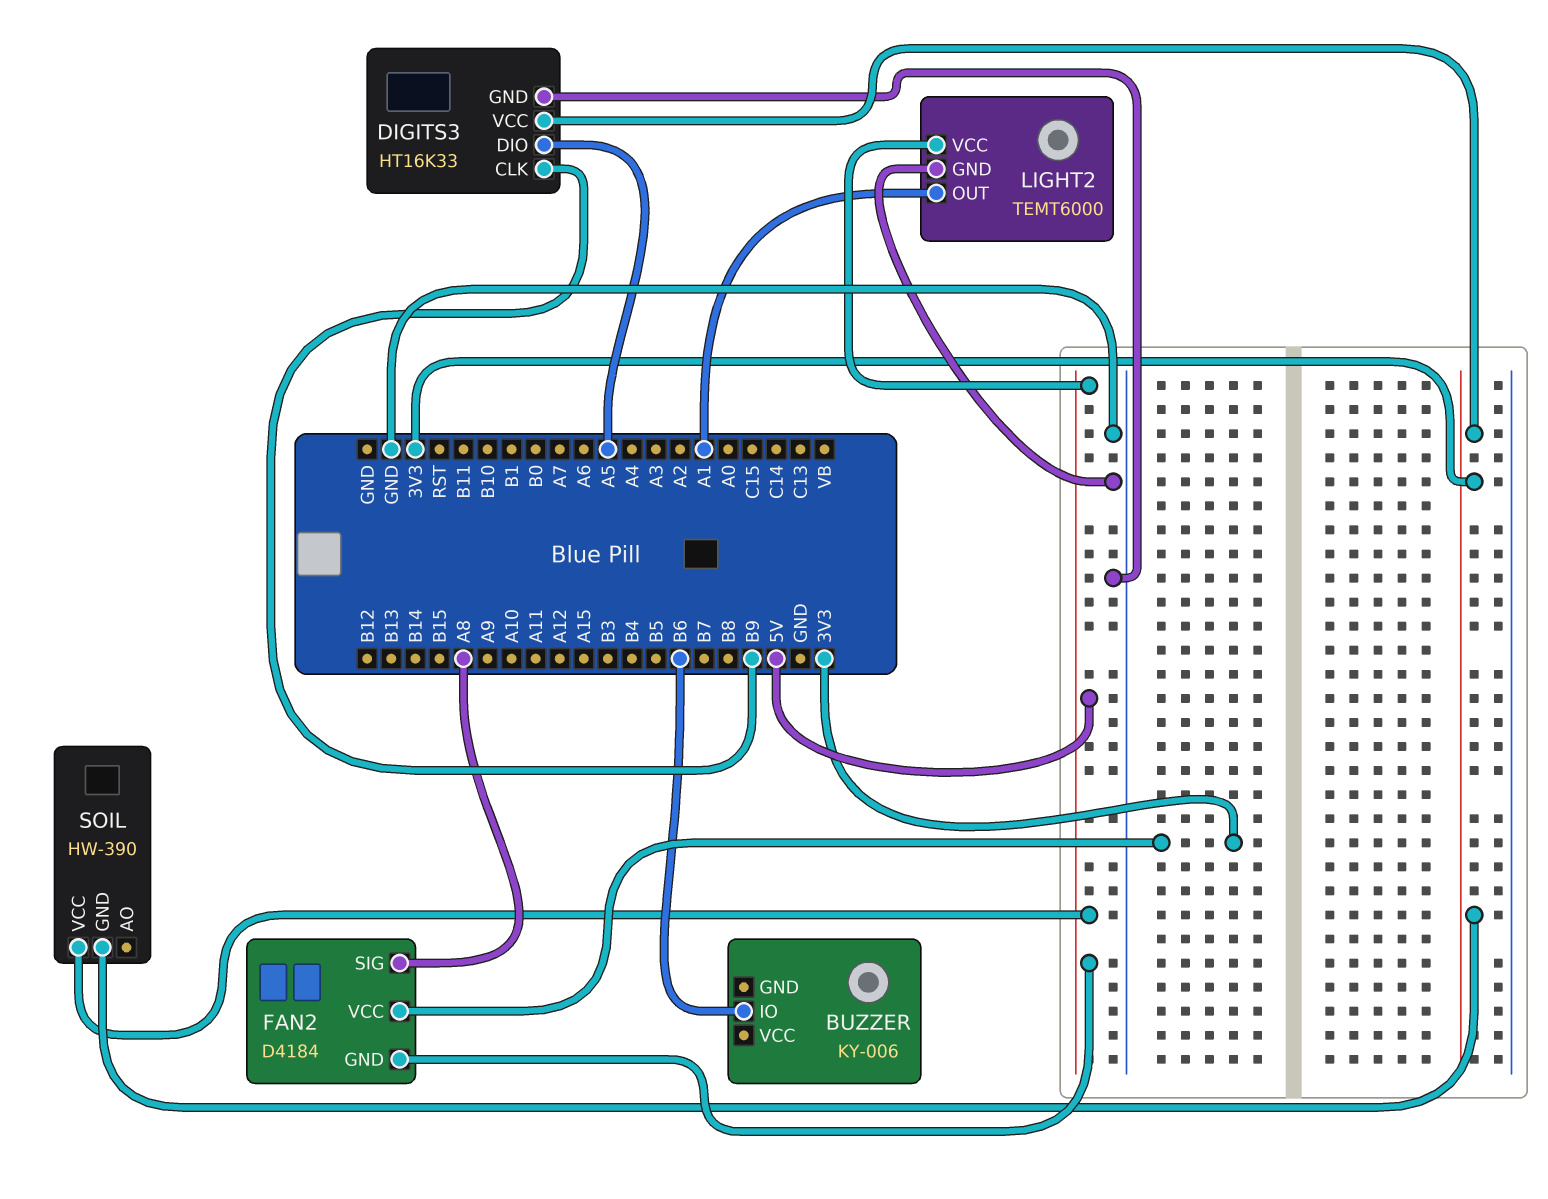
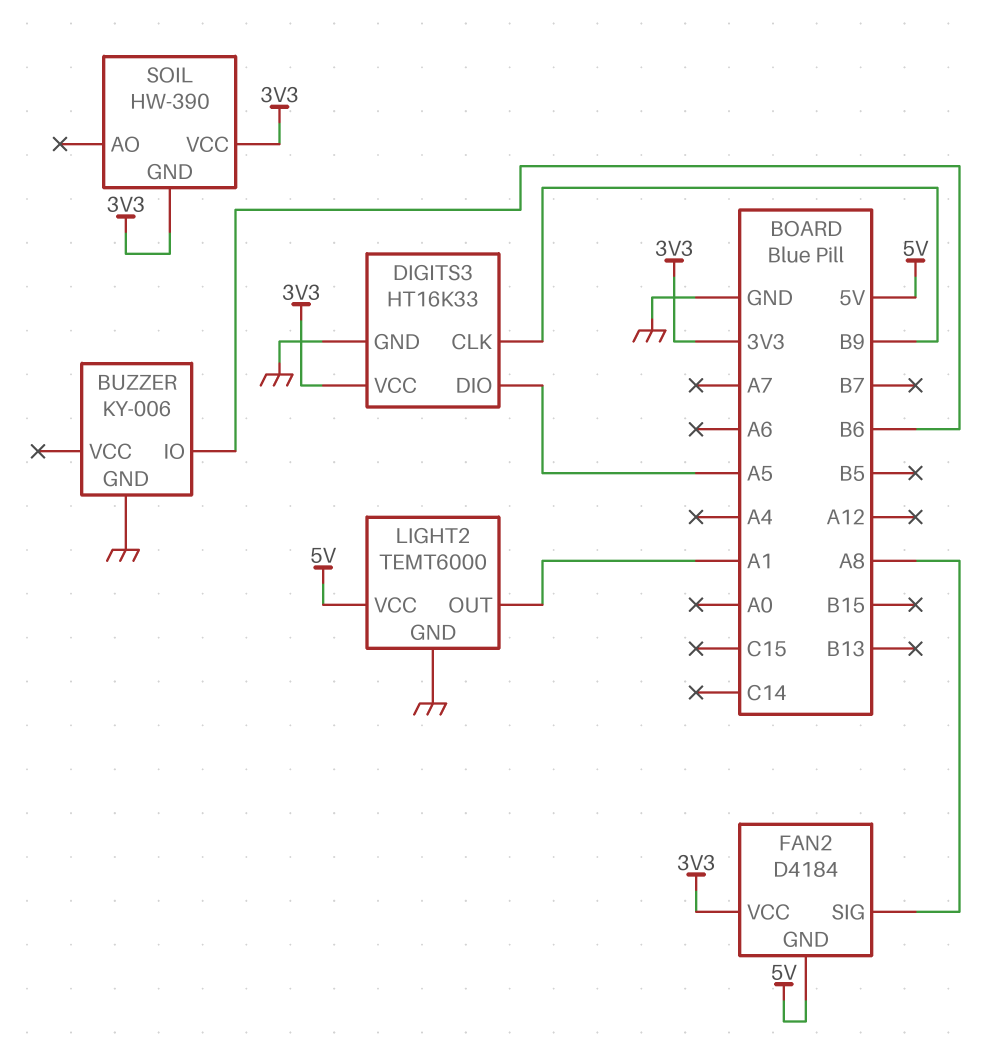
BUZZER pin GND: none -> GND
SOIL pin VCC: 5V -> 3V3

